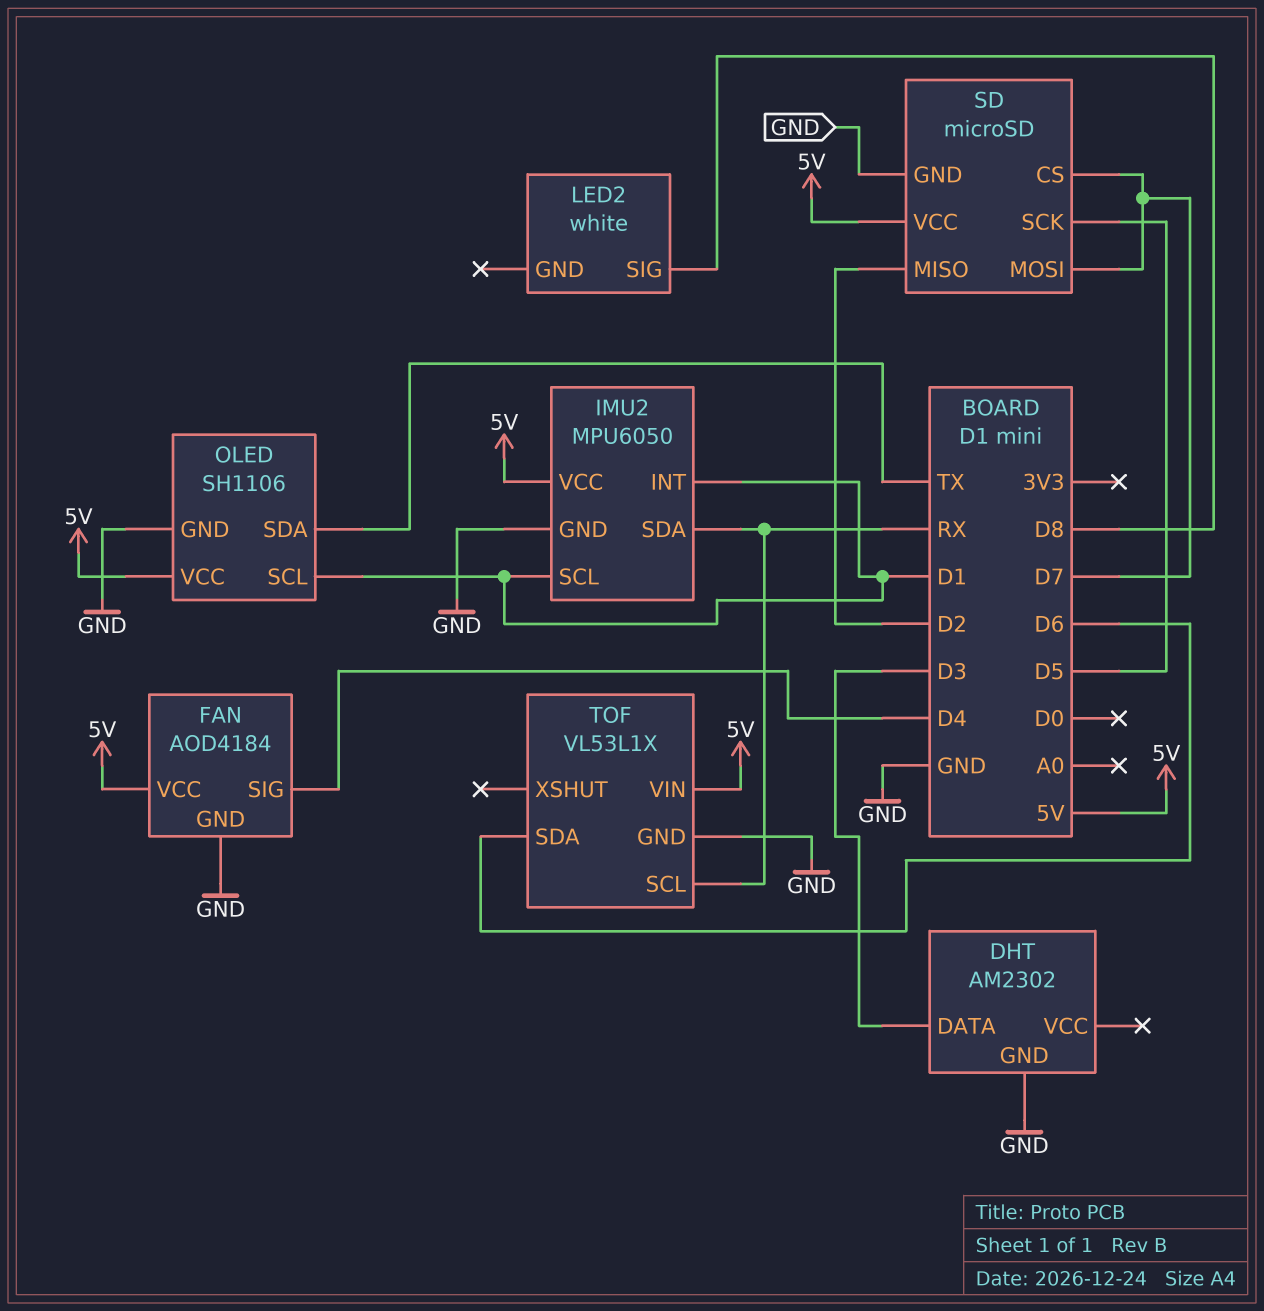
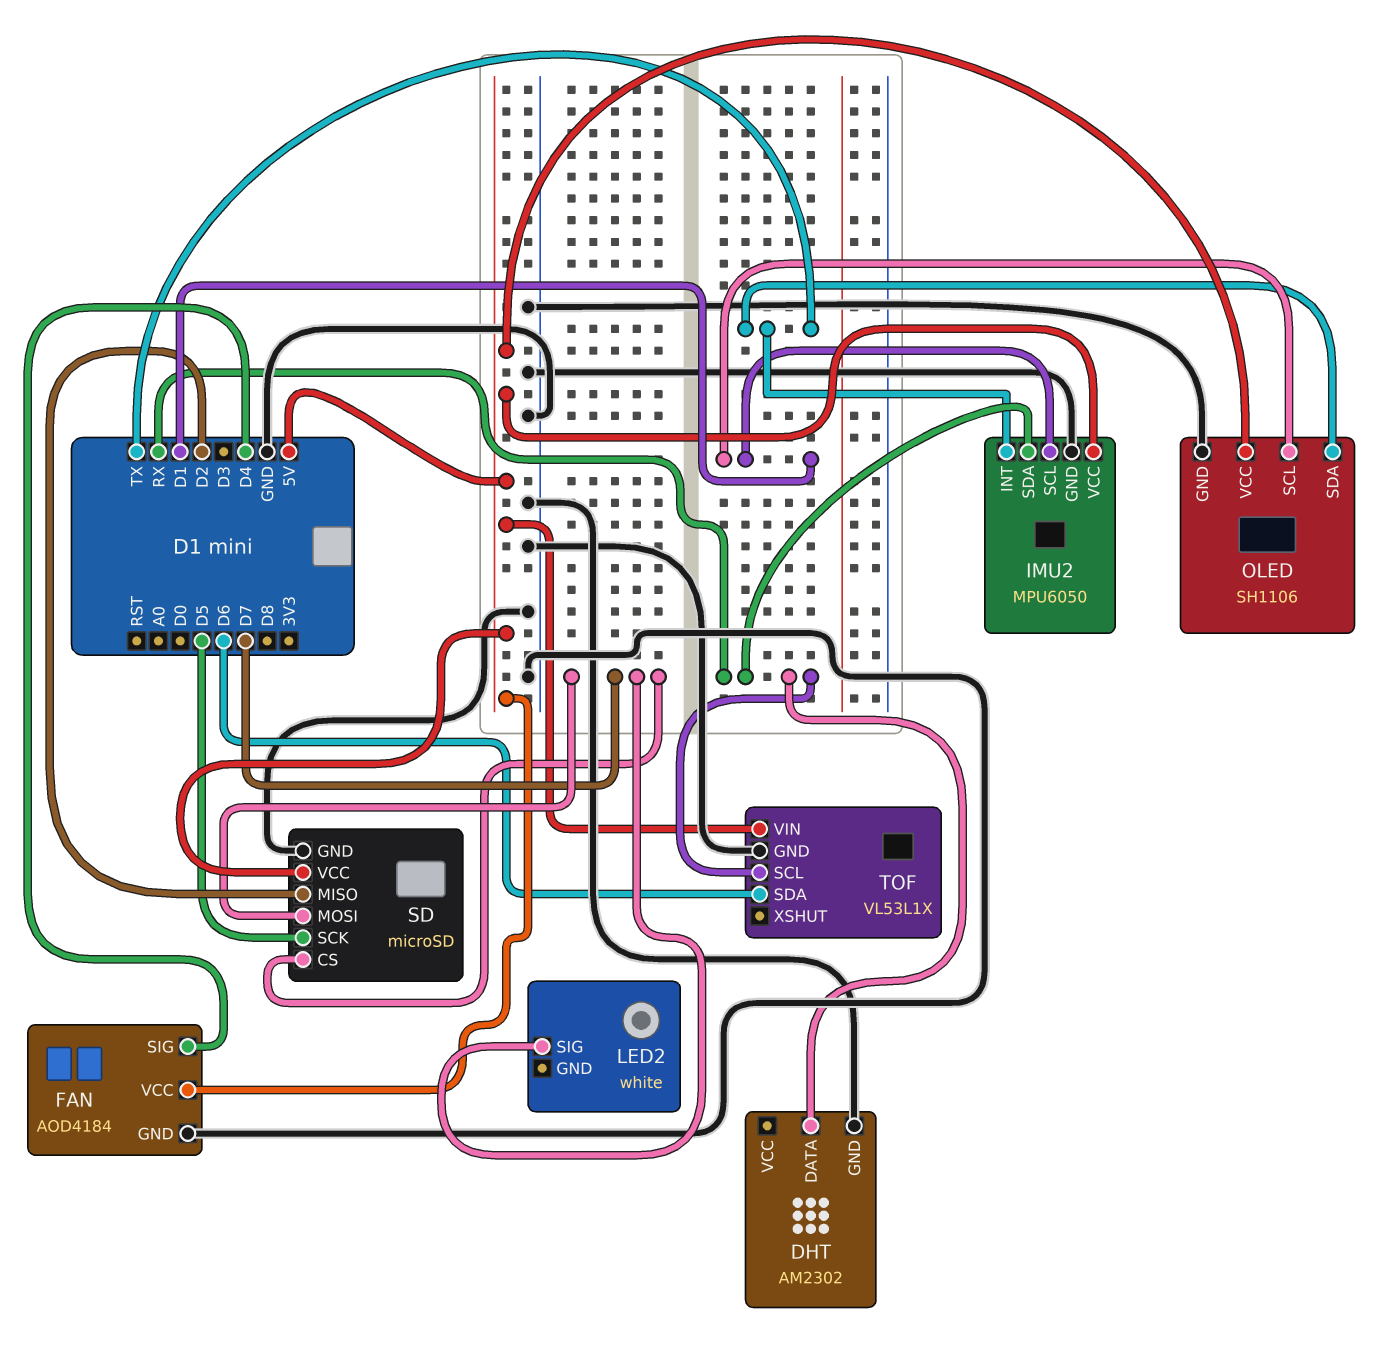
DHT pin DATA: D3 -> RX
IMU2 pin INT: D1 -> TX
LED2 pin SIG: D8 -> D7

